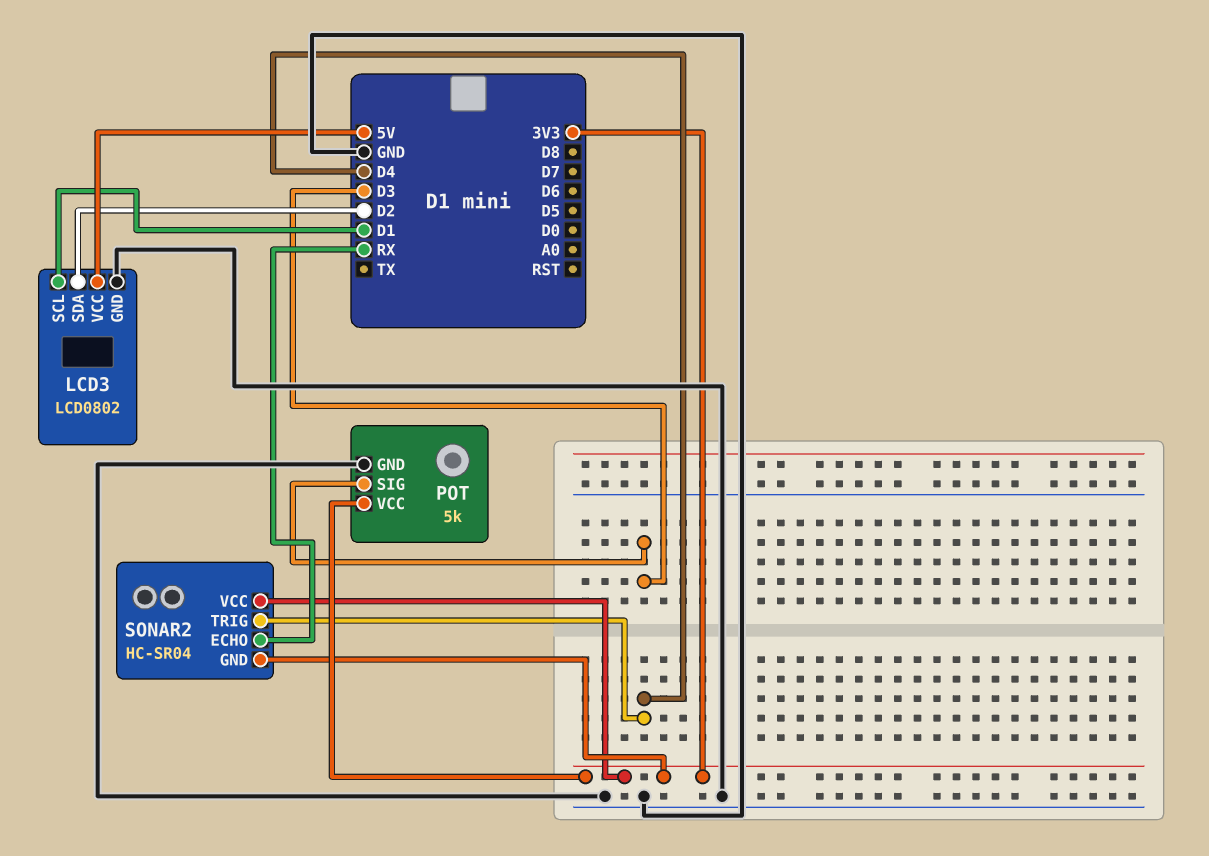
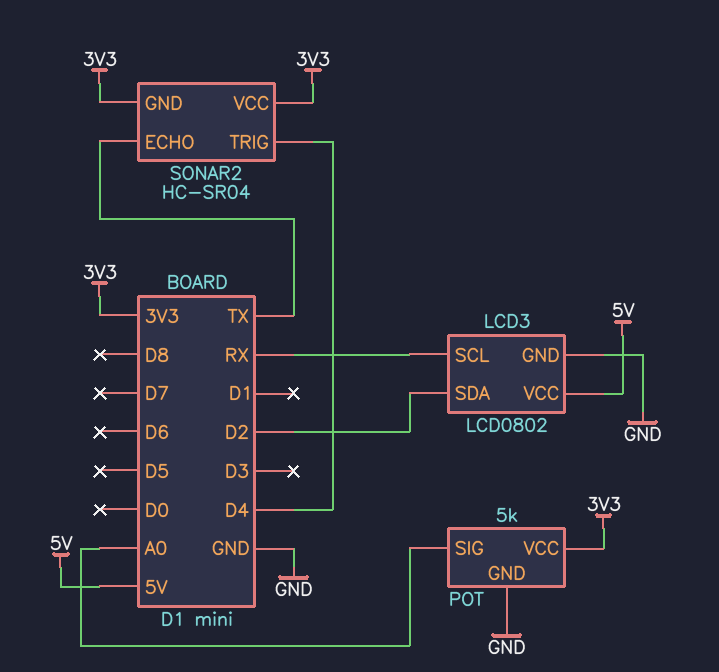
LCD3 pin SCL: D1 -> RX
POT pin SIG: D3 -> A0
SONAR2 pin ECHO: RX -> TX

